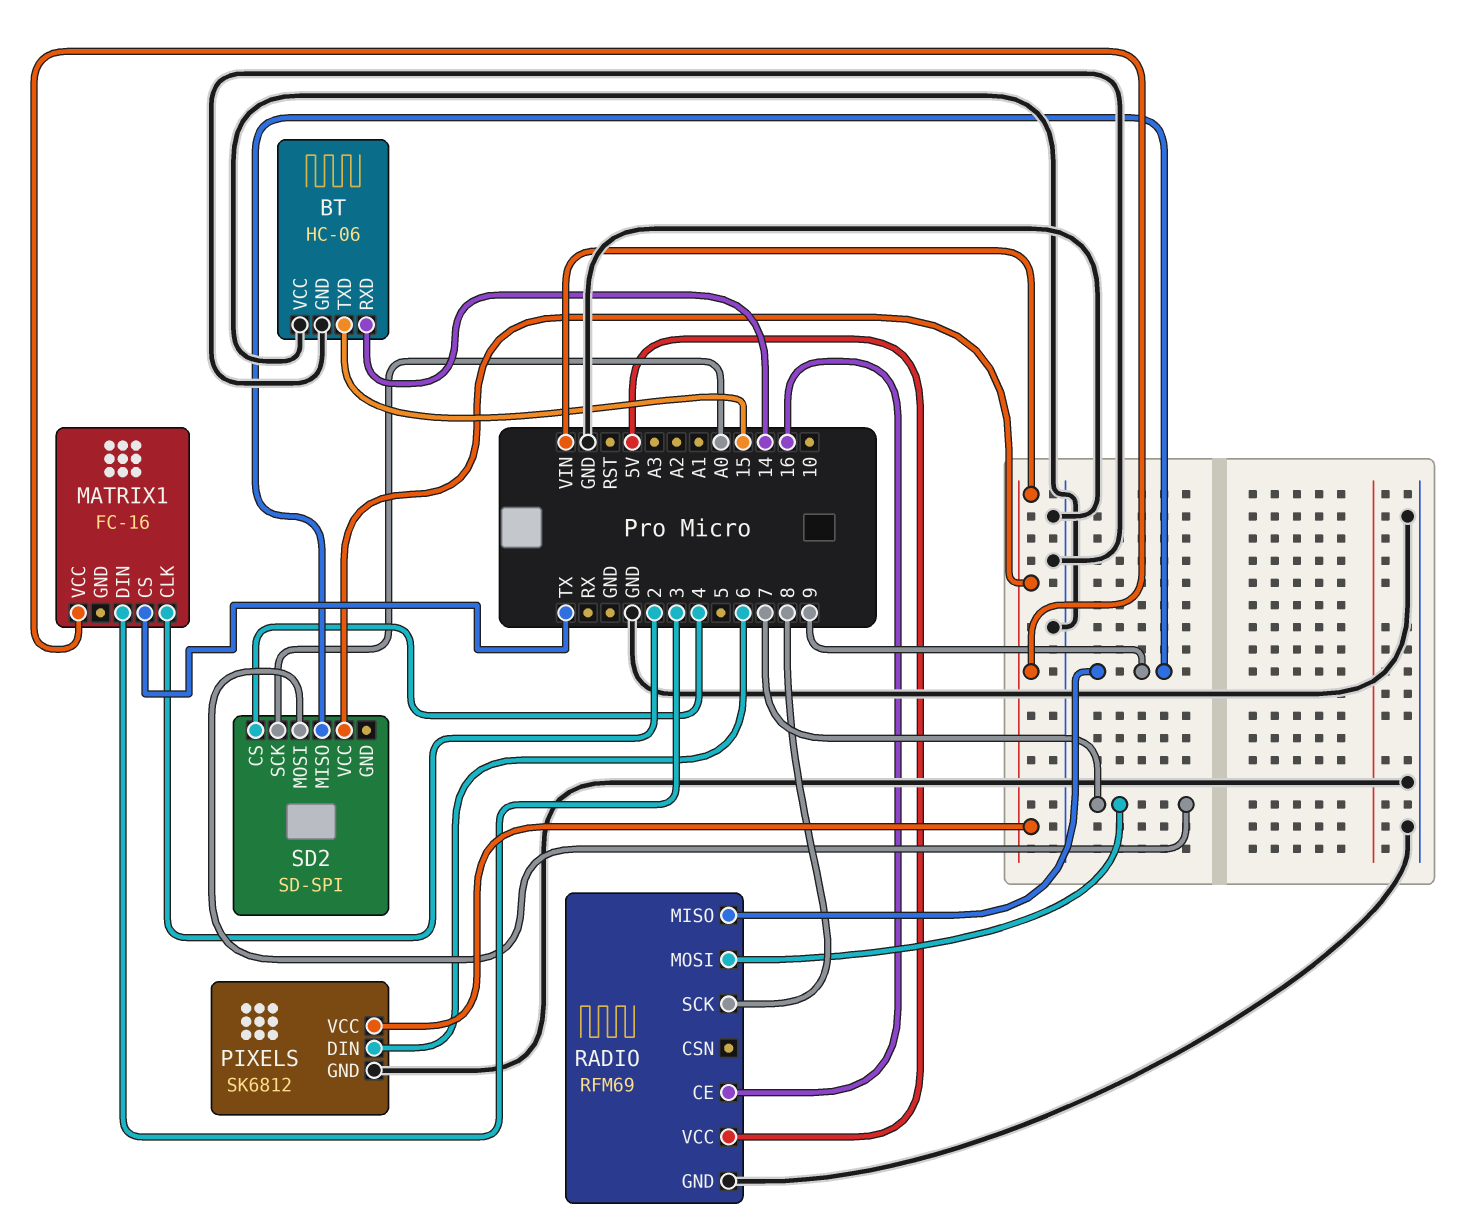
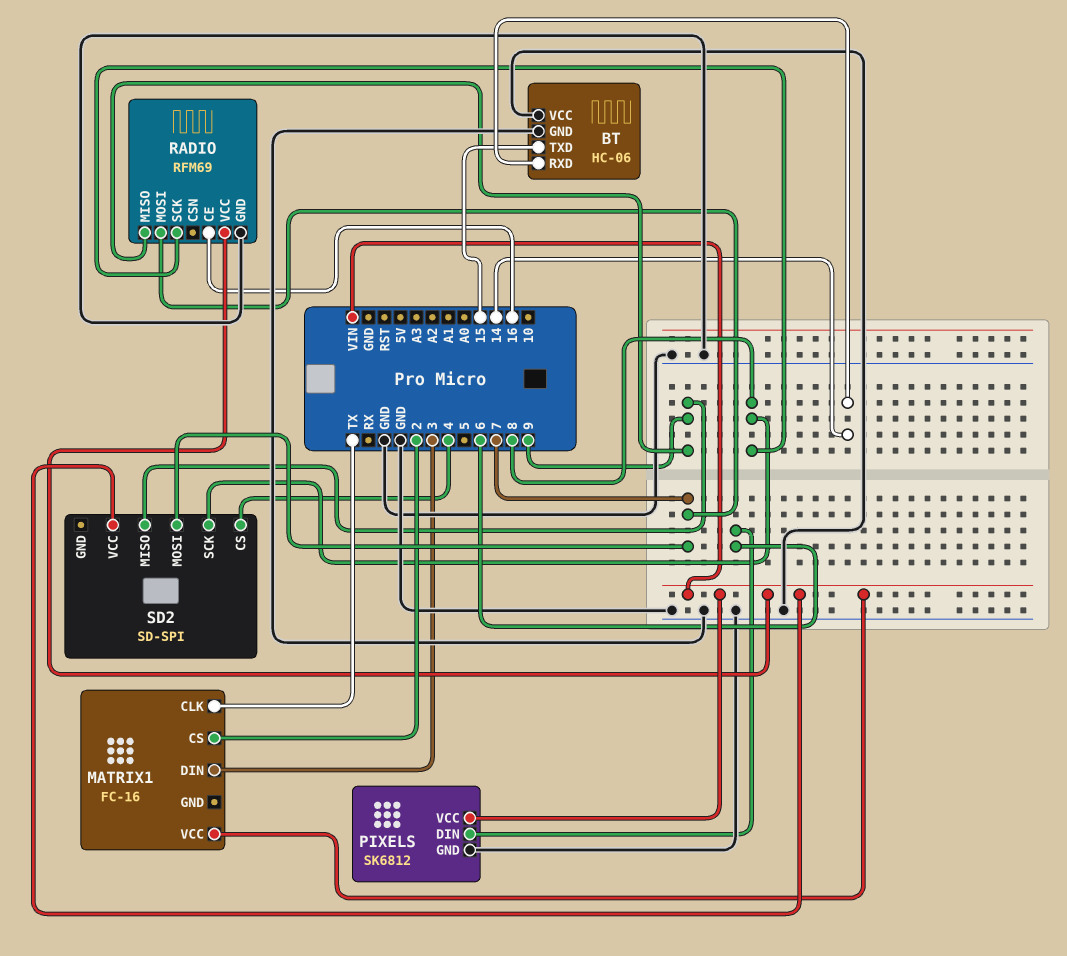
MATRIX1 pin CLK: 2 -> TX
MATRIX1 pin CS: TX -> 2
RADIO pin VCC: 5V -> VIN
SD2 pin SCK: A0 -> 8

